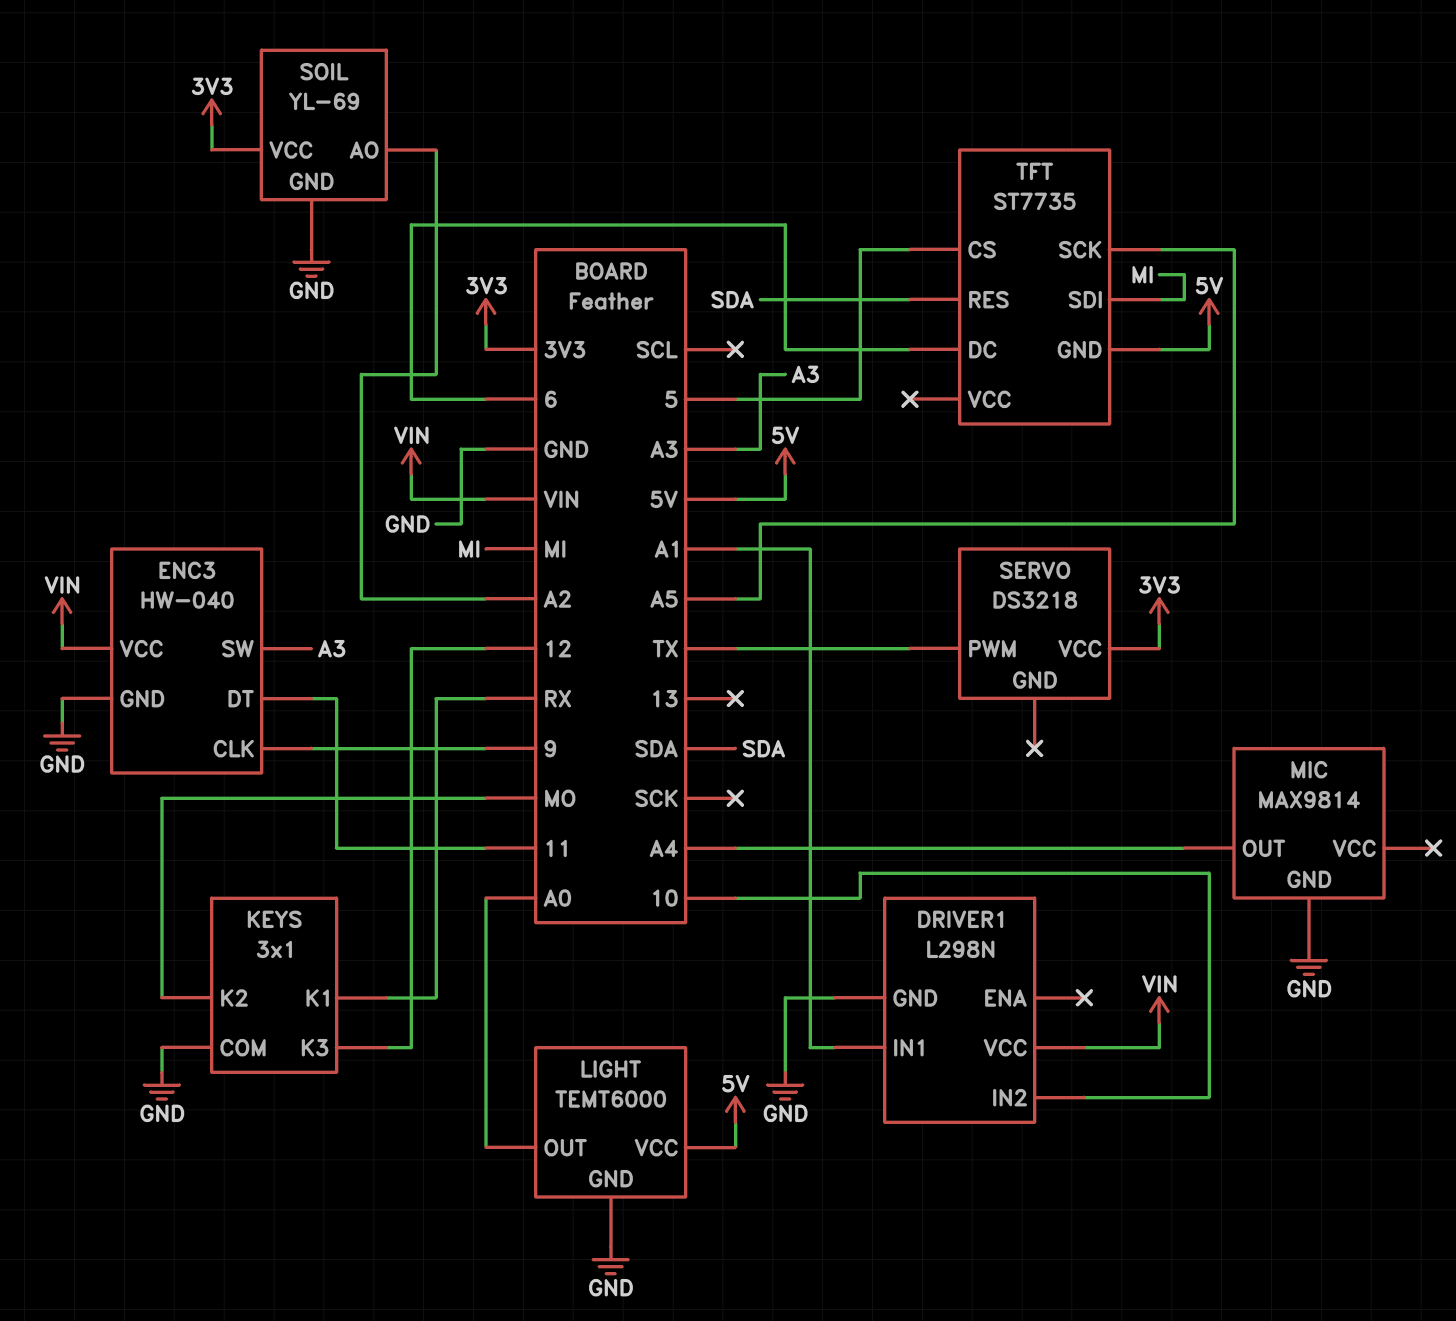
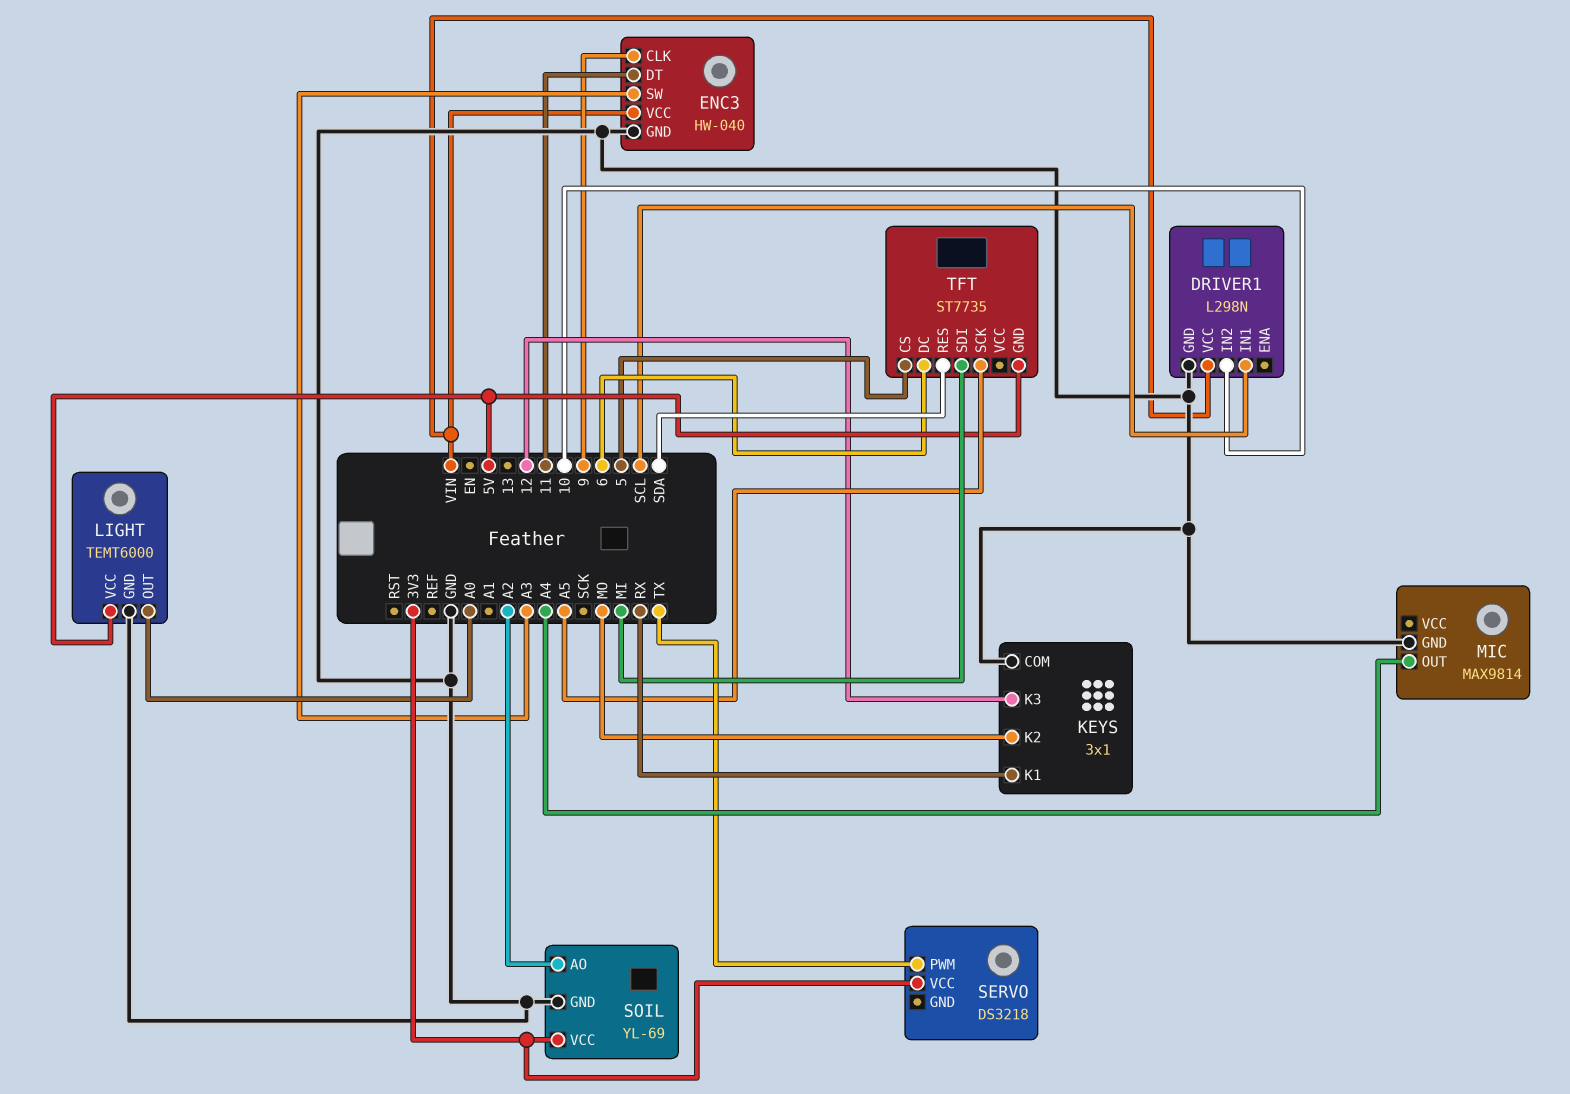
DRIVER1 pin IN1: A1 -> SCL

